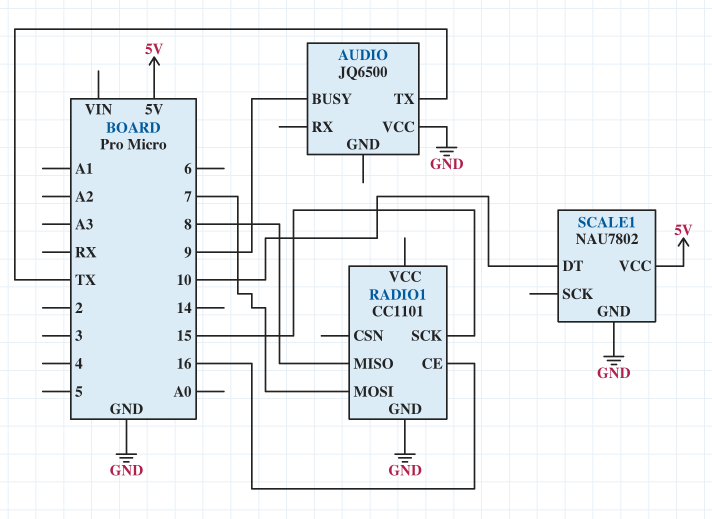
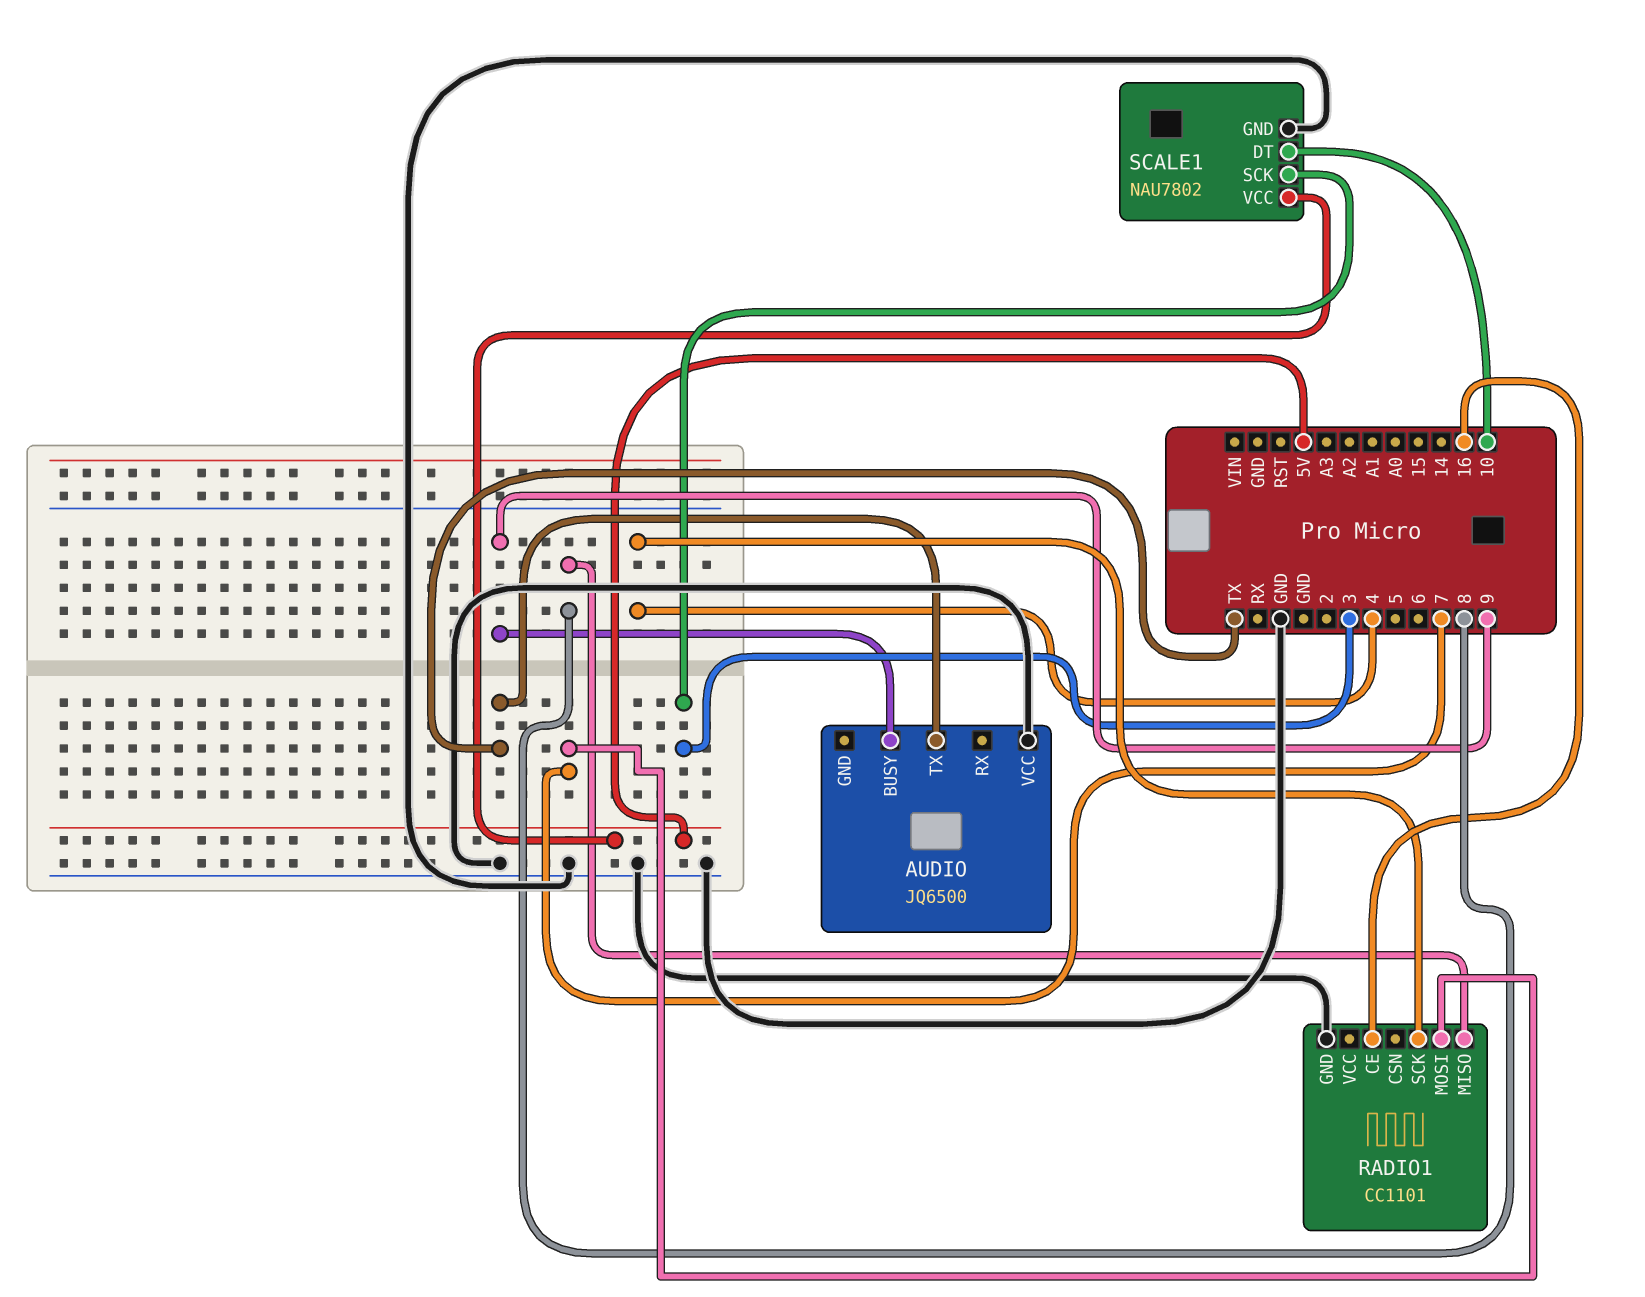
RADIO1 pin SCK: 15 -> 4
SCALE1 pin SCK: none -> 3

